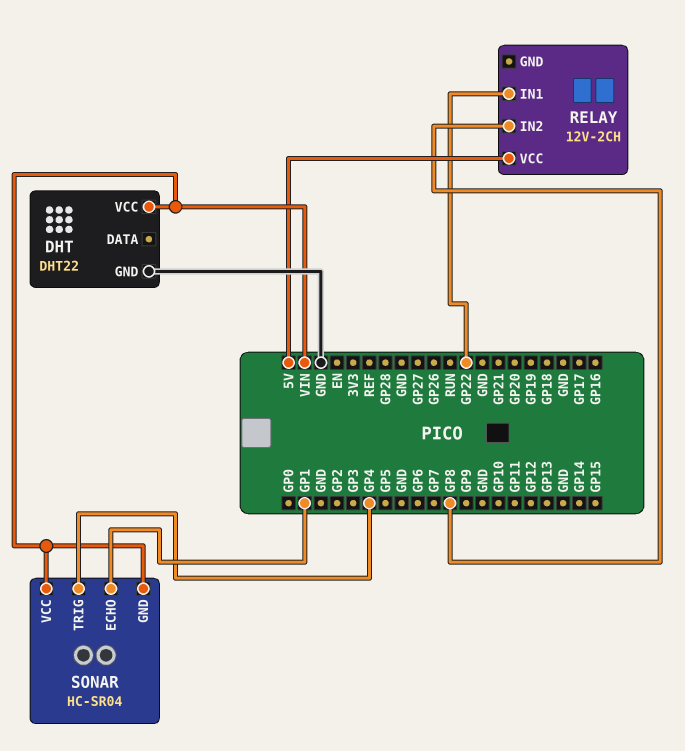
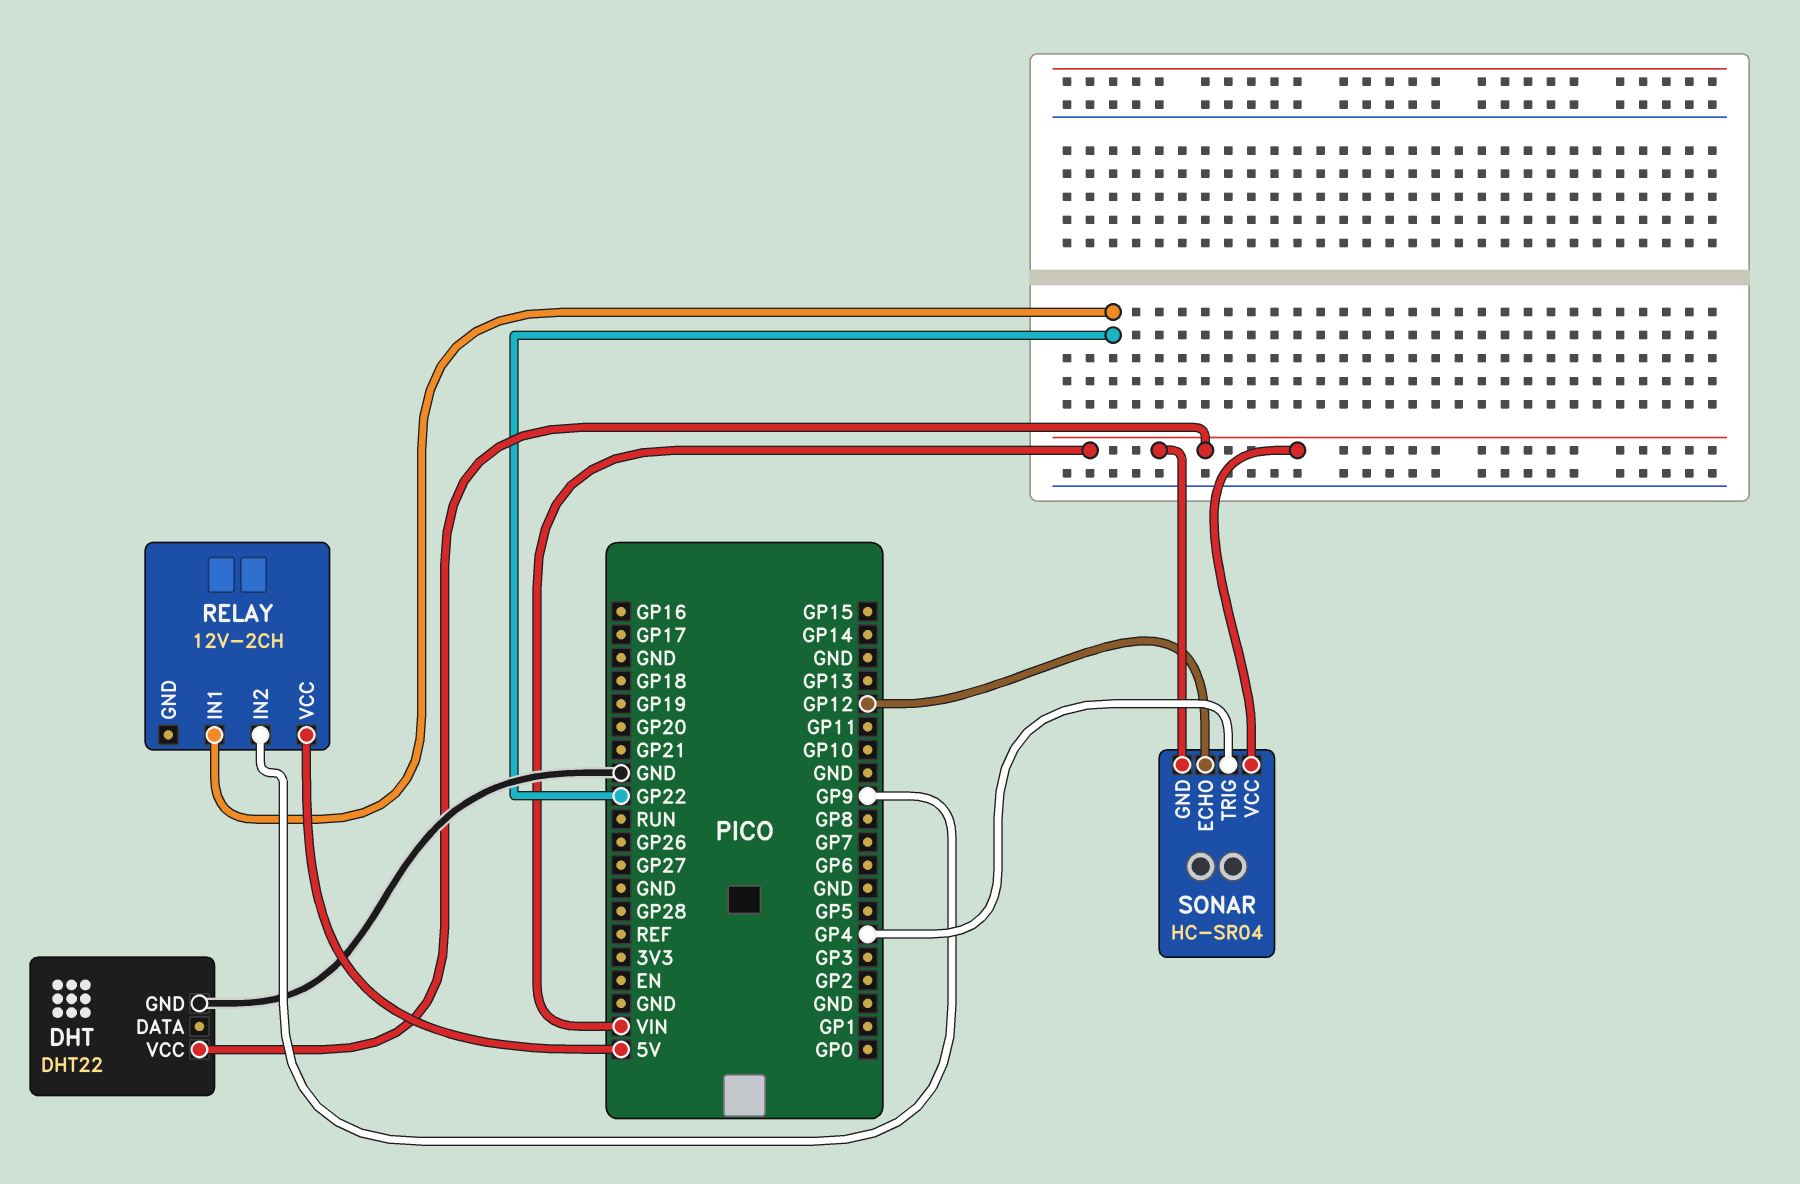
RELAY pin IN2: GP8 -> GP9
SONAR pin ECHO: GP1 -> GP12

